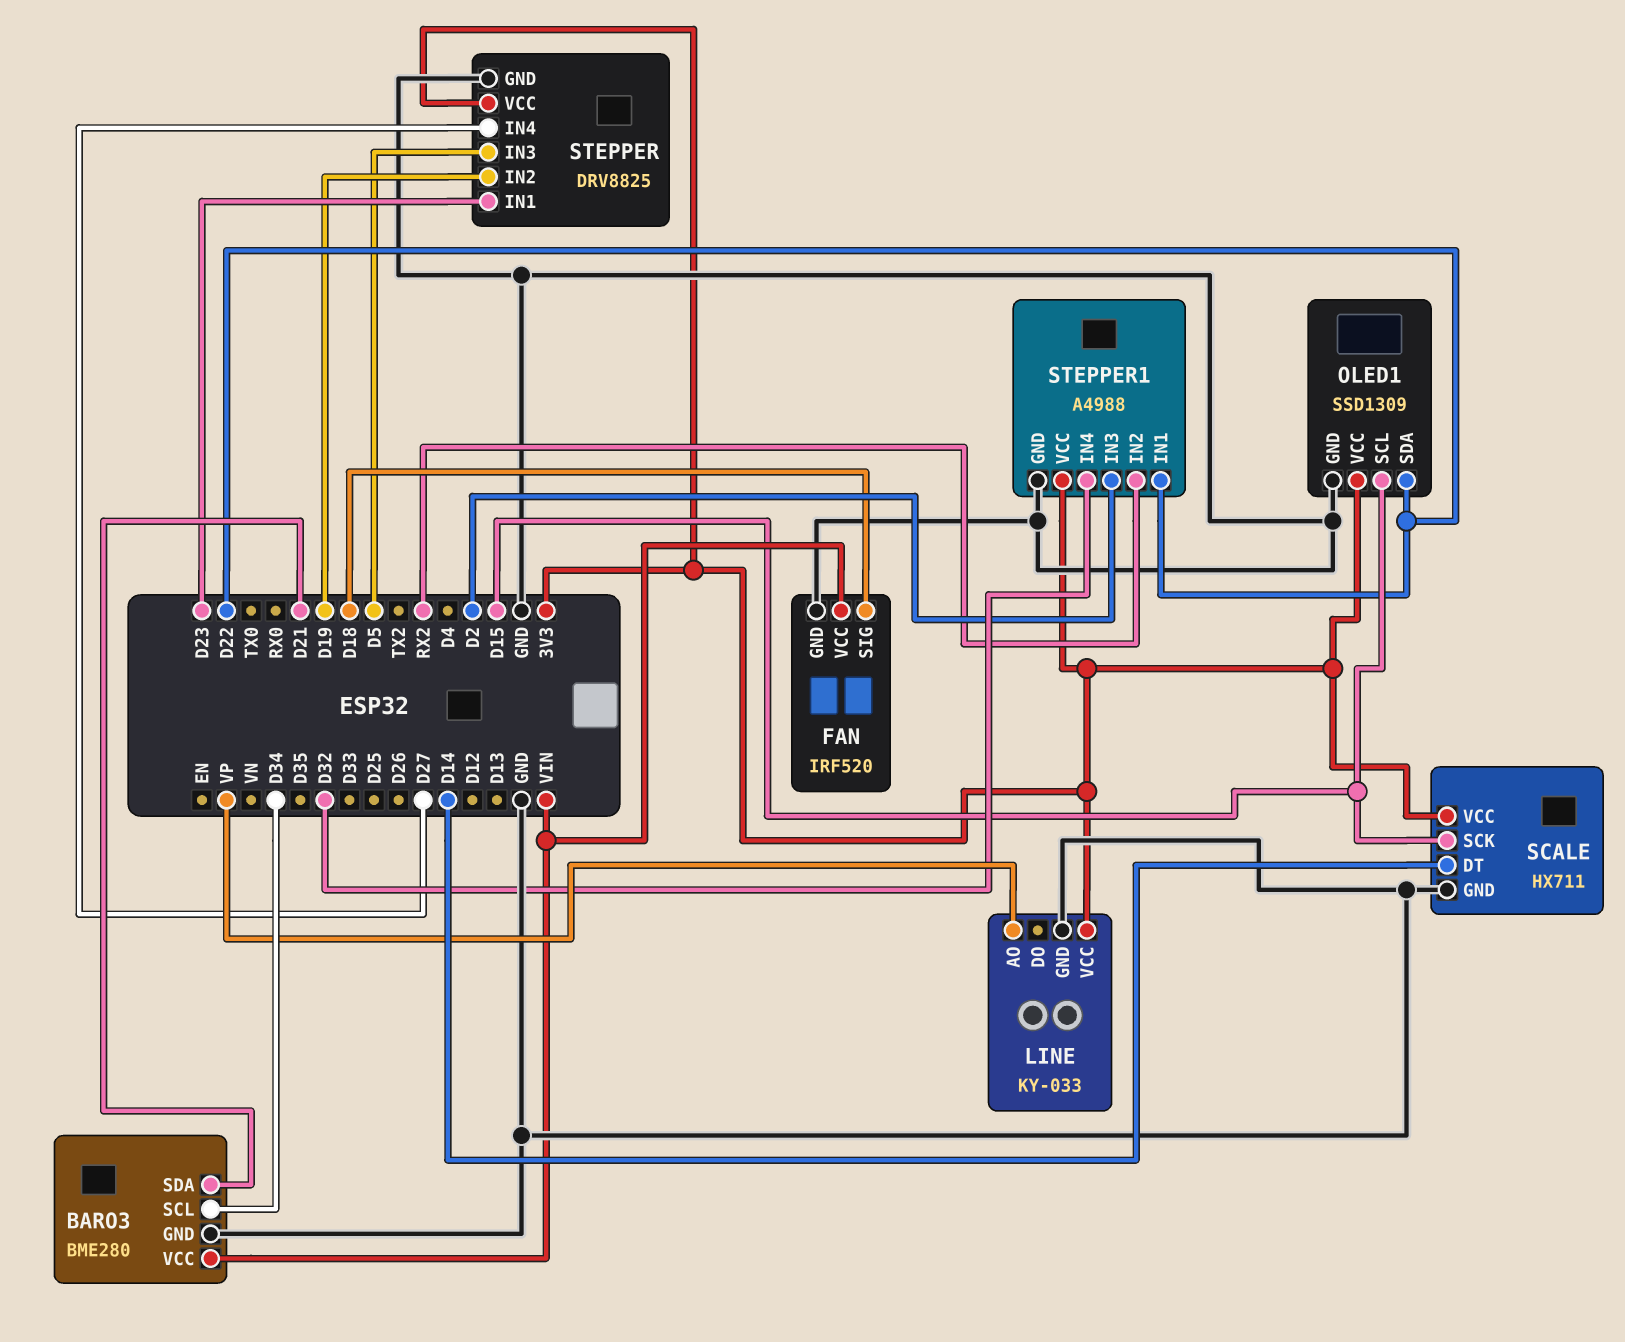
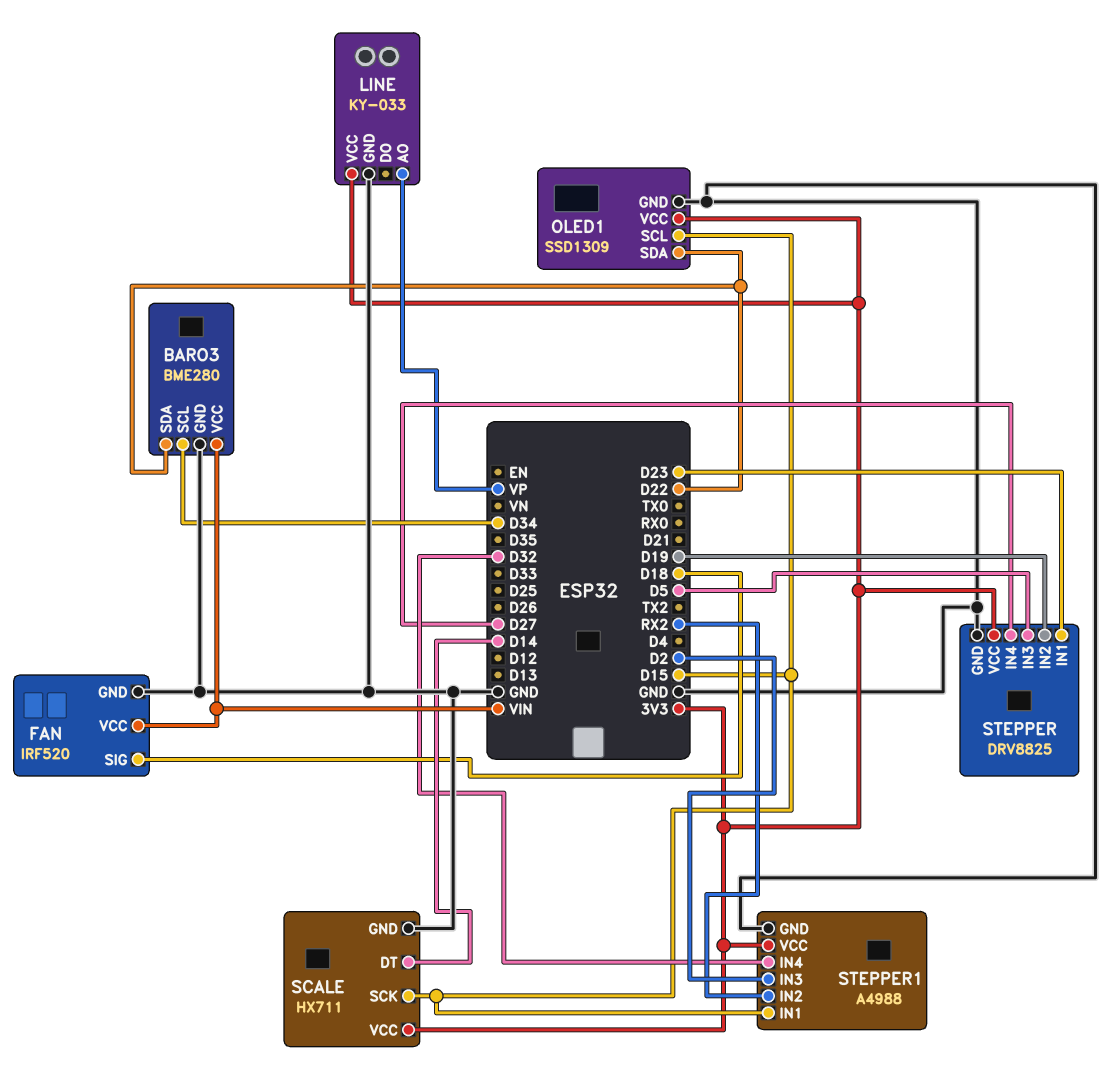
BARO3 pin SDA: D21 -> D22
STEPPER1 pin IN1: D22 -> D15

